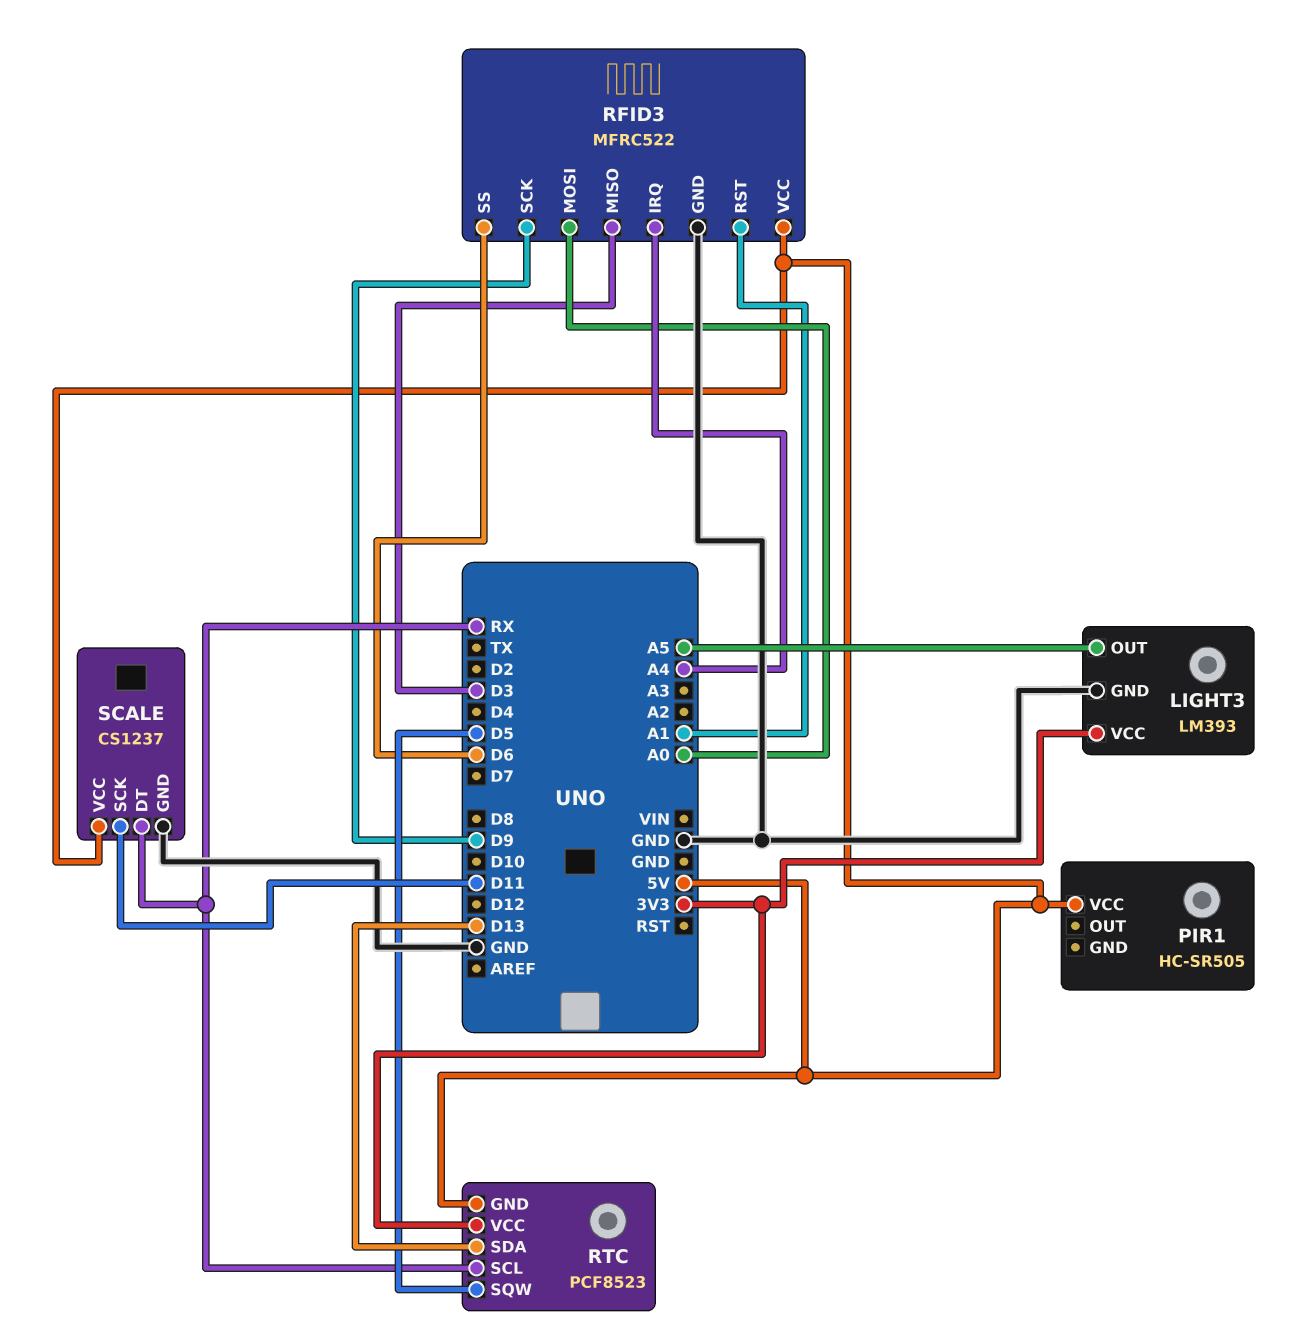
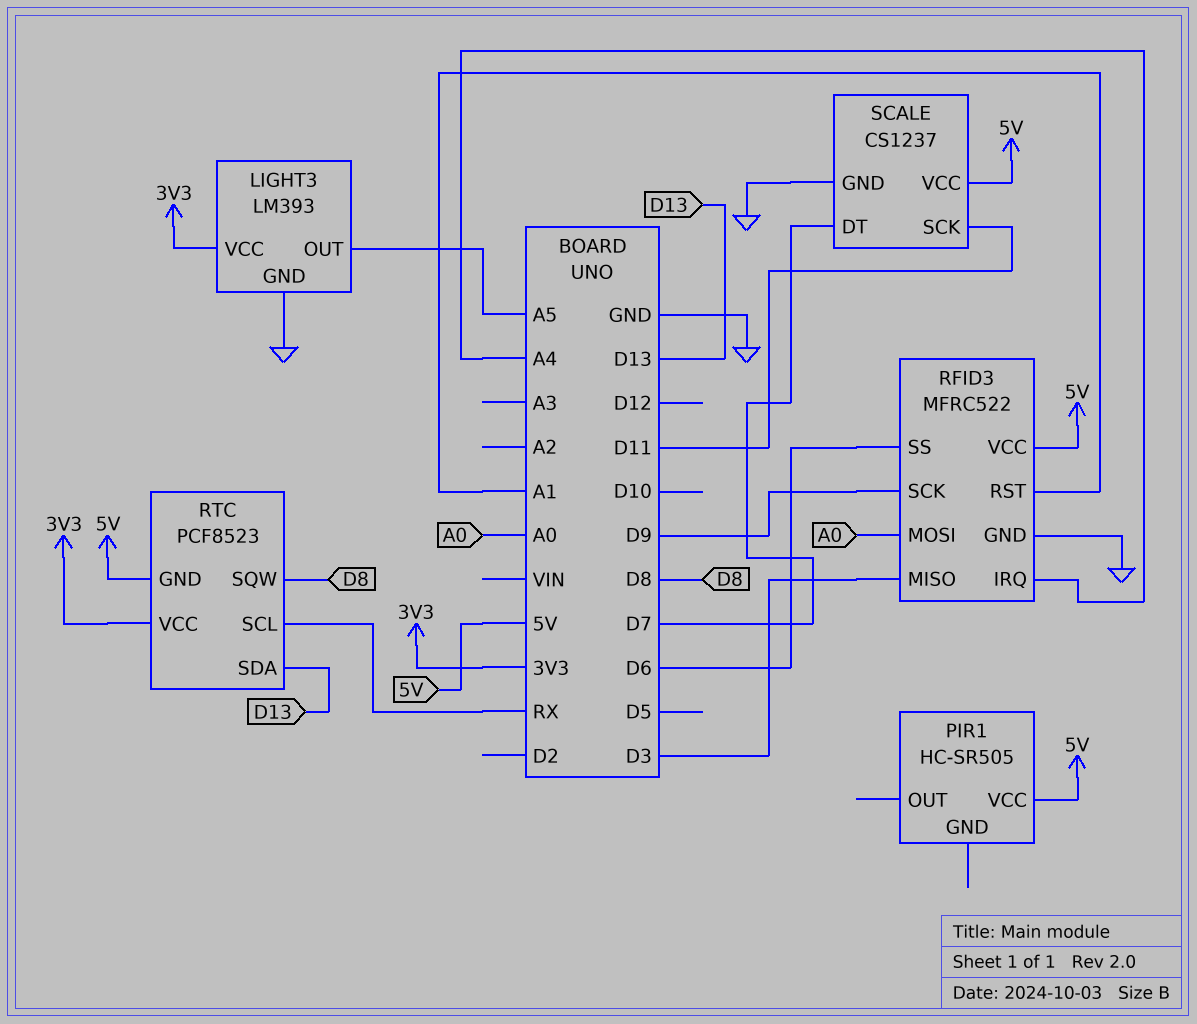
RTC pin SQW: D5 -> D8
SCALE pin DT: RX -> D7

